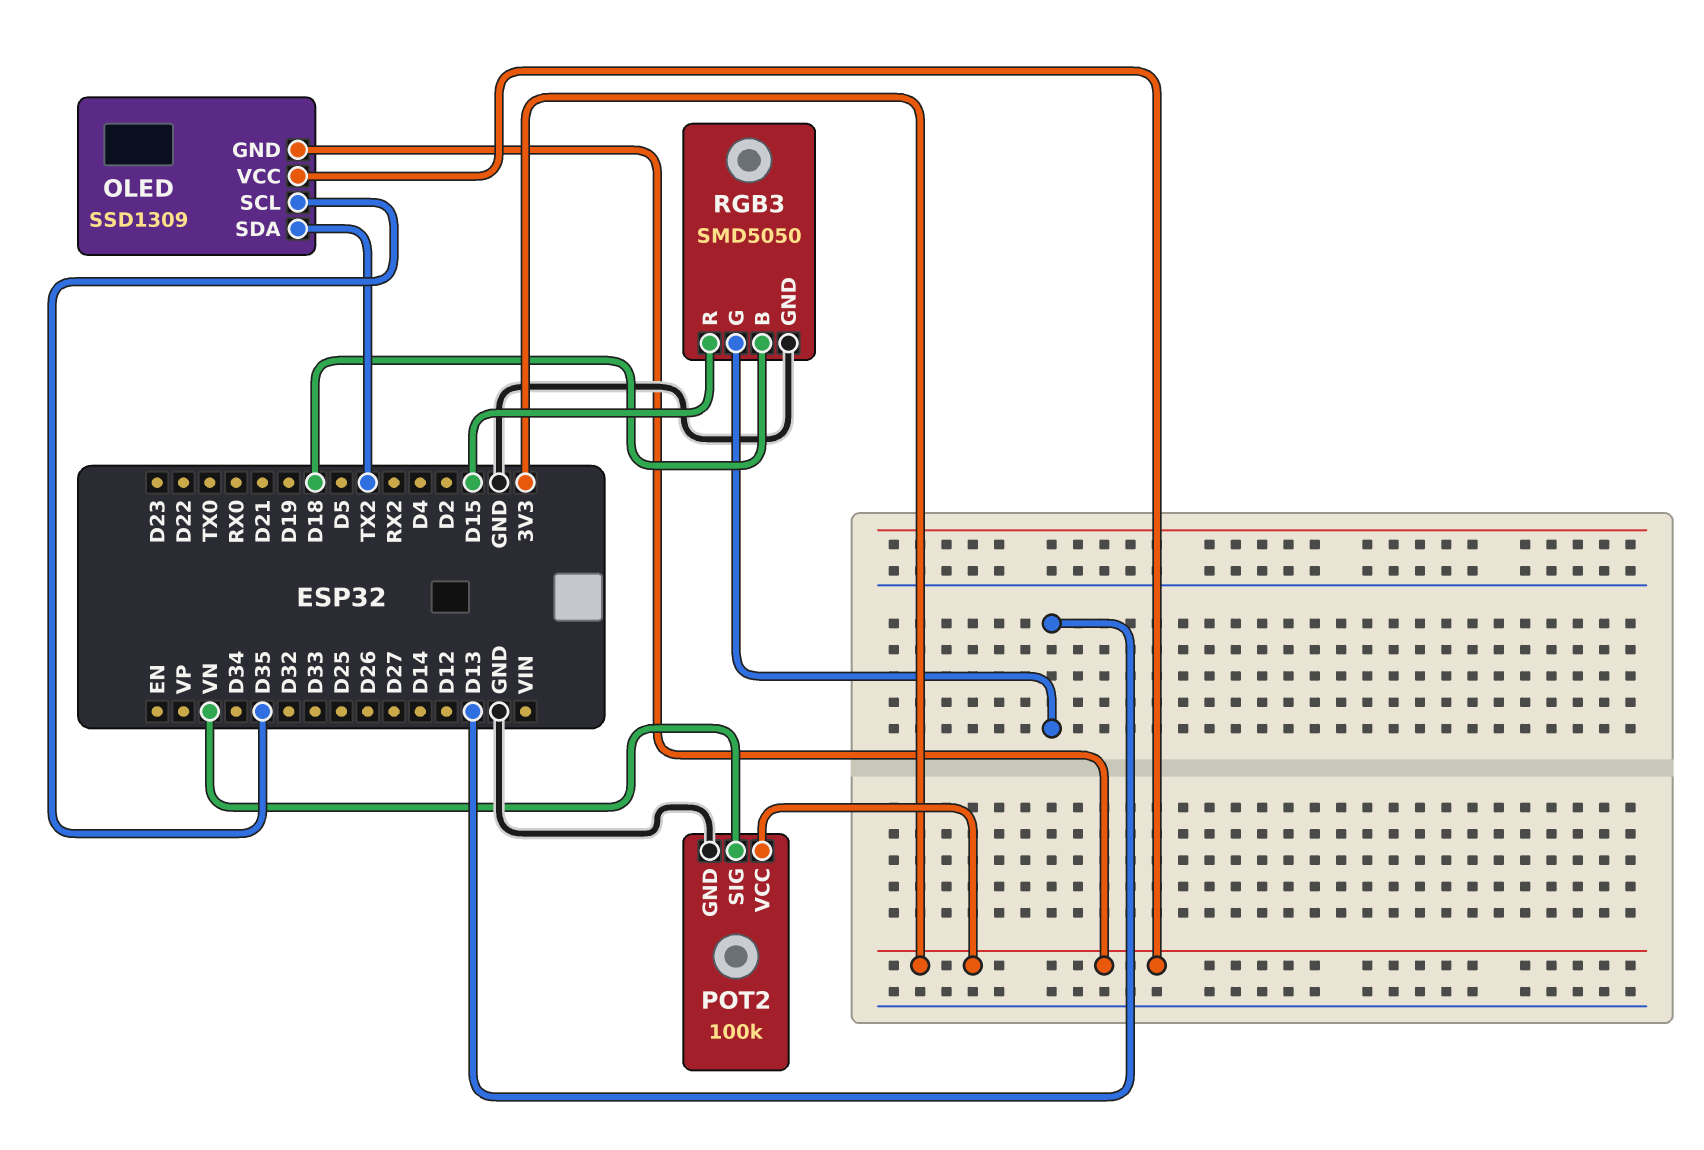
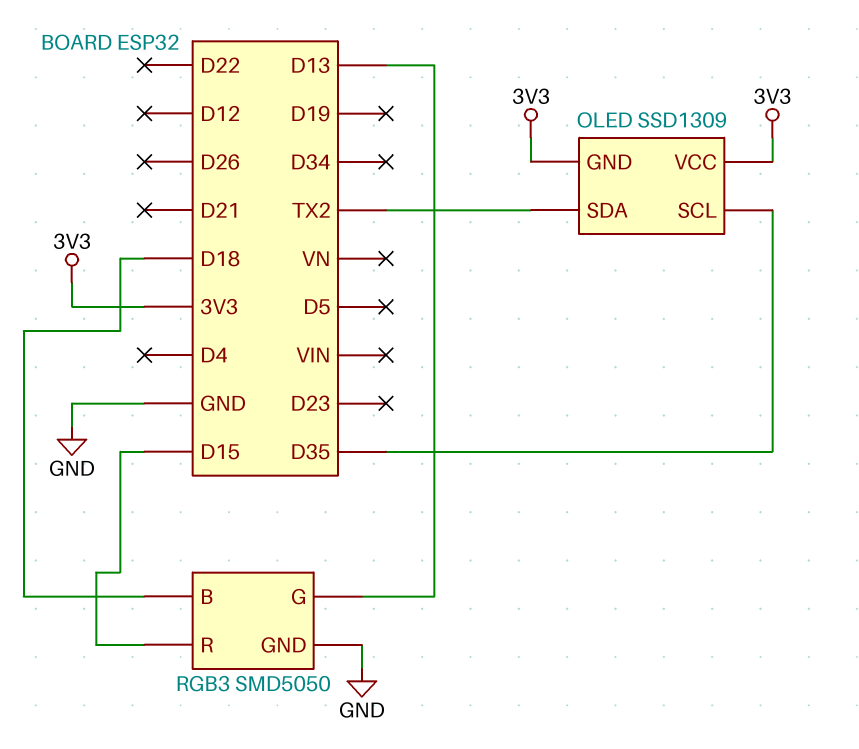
POT2: 100k -> none
POT2 pin GND: GND -> none
POT2 pin SIG: VN -> none
POT2 pin VCC: 3V3 -> none

